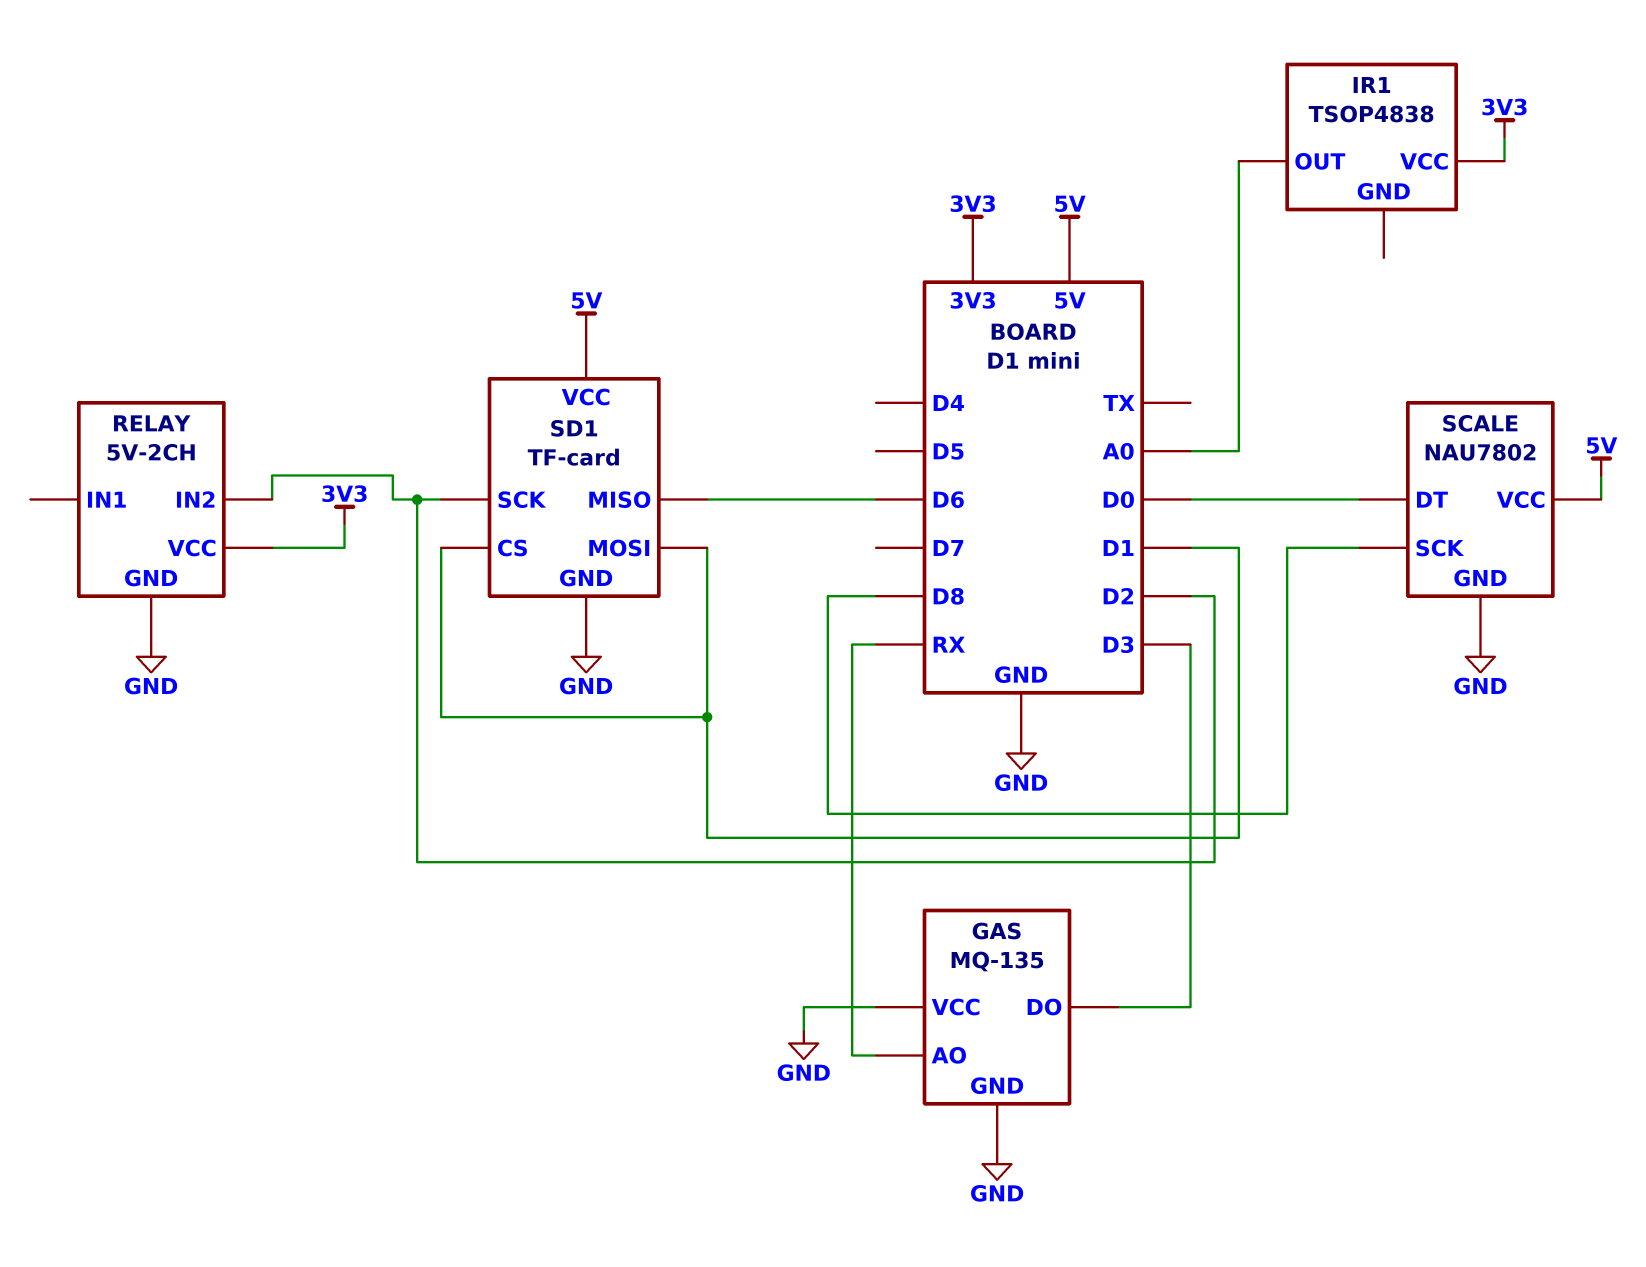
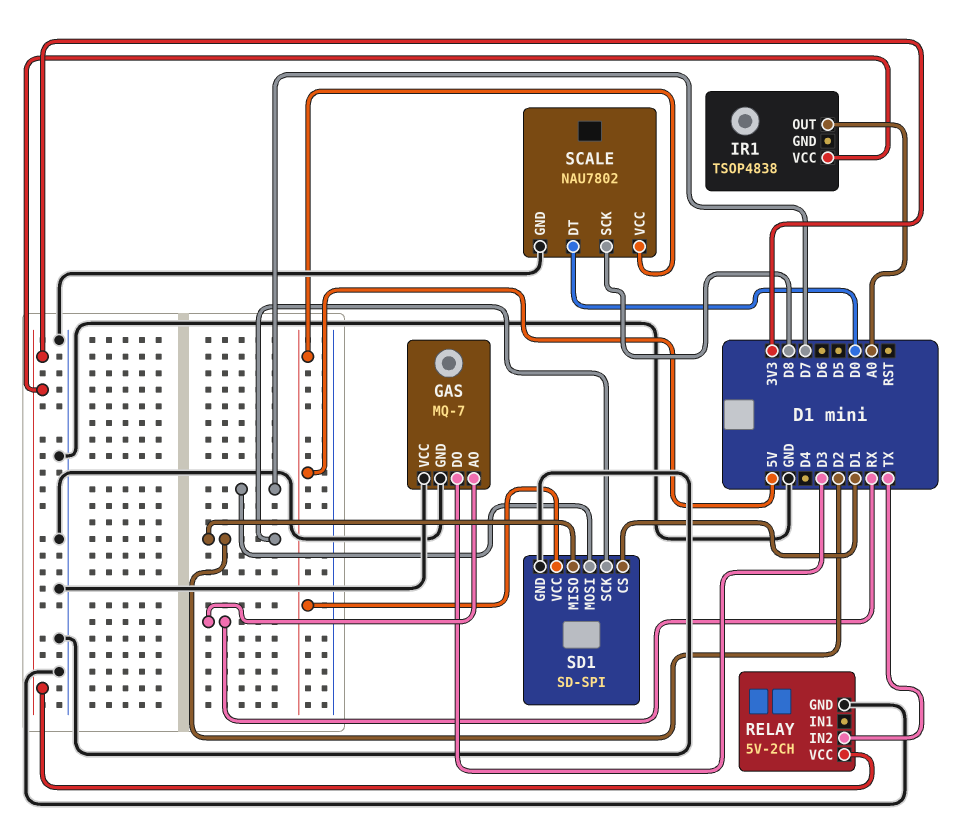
GAS: MQ-135 -> MQ-7
RELAY pin IN2: D2 -> TX
SD1: TF-card -> SD-SPI
SD1 pin MISO: D6 -> D2
SD1 pin MOSI: D1 -> D7

